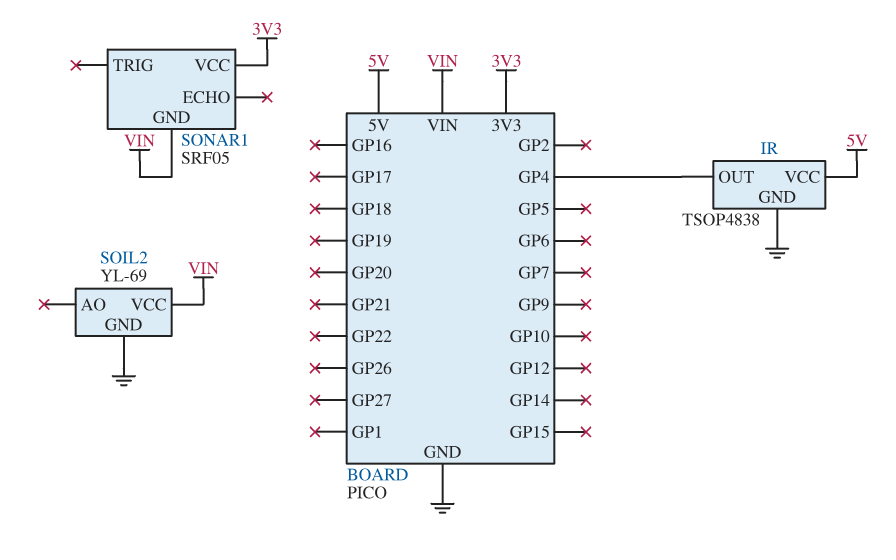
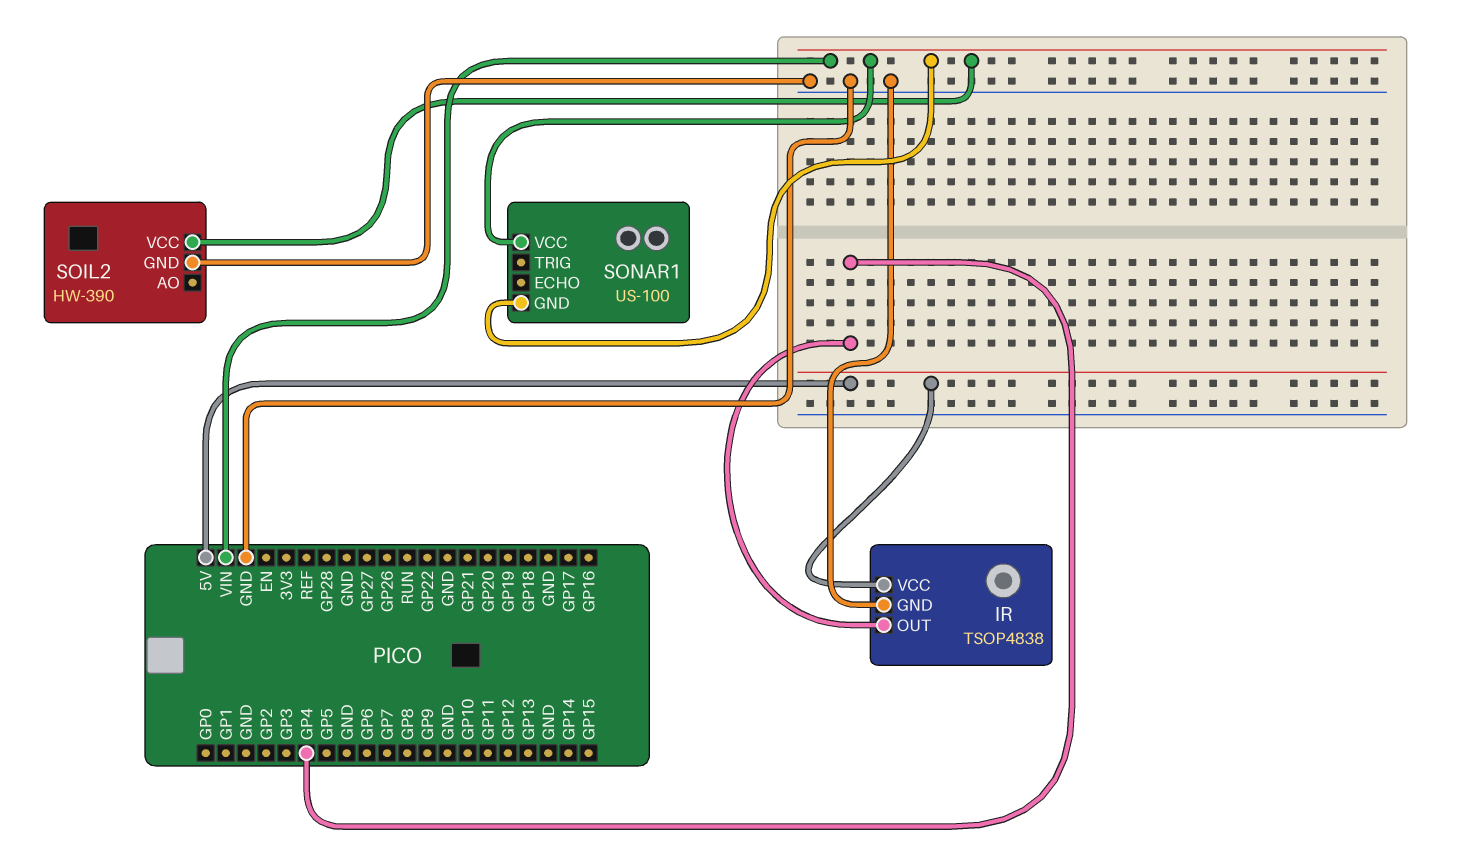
SOIL2: YL-69 -> HW-390
SONAR1: SRF05 -> US-100
SONAR1 pin VCC: 3V3 -> VIN

